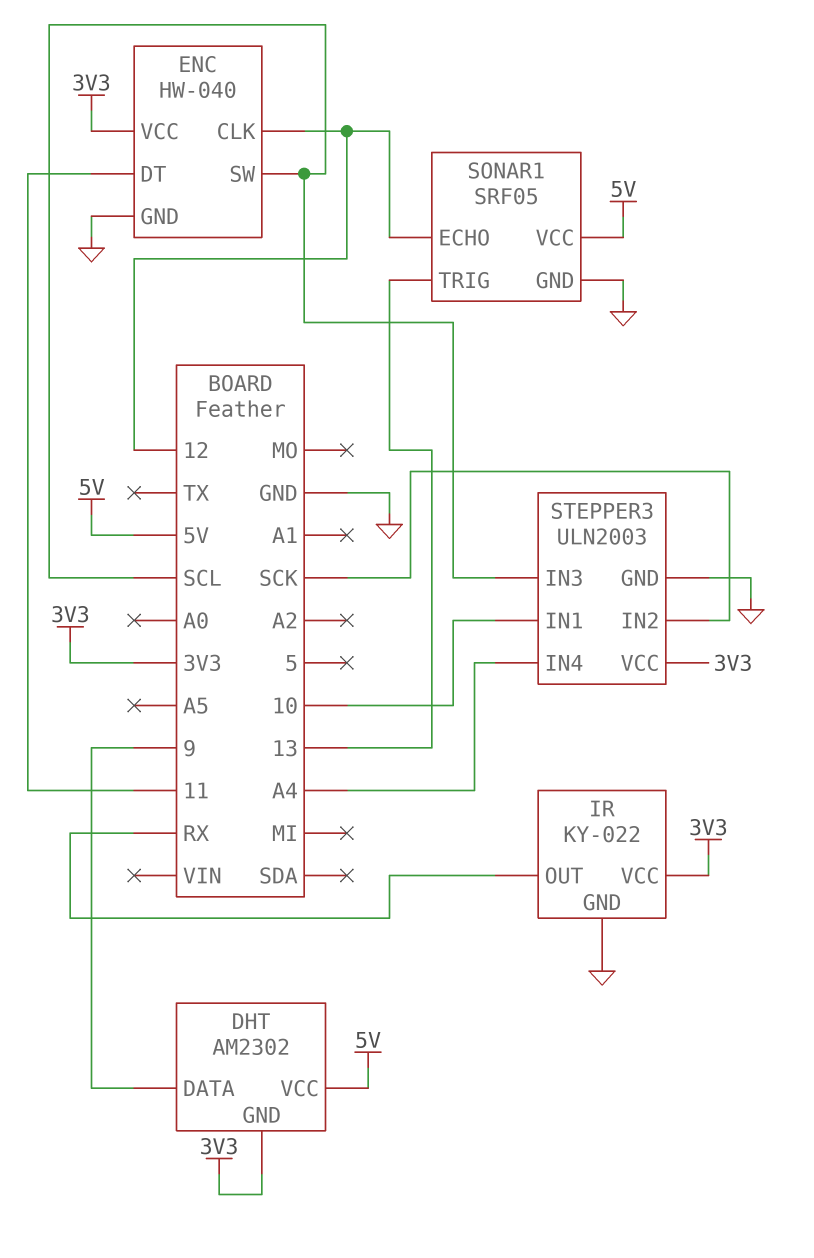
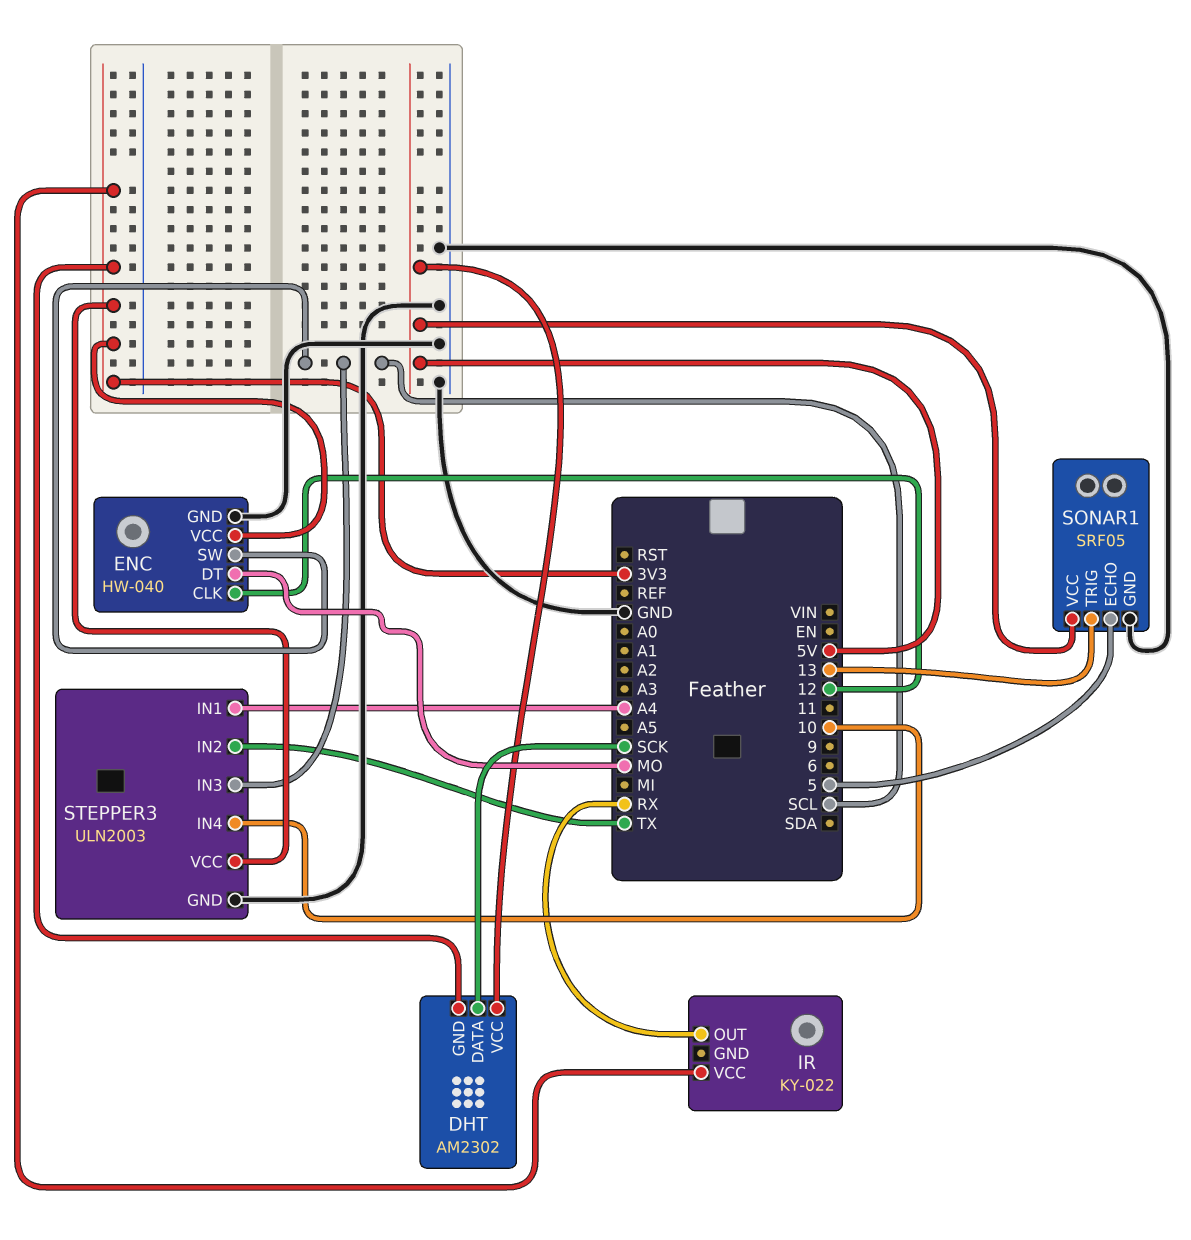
DHT pin DATA: 9 -> SCK
ENC pin DT: 11 -> MO
IR pin GND: GND -> none
SONAR1 pin ECHO: 12 -> 5
STEPPER3 pin IN1: 10 -> A4
STEPPER3 pin IN2: SCK -> TX
STEPPER3 pin IN4: A4 -> 10

